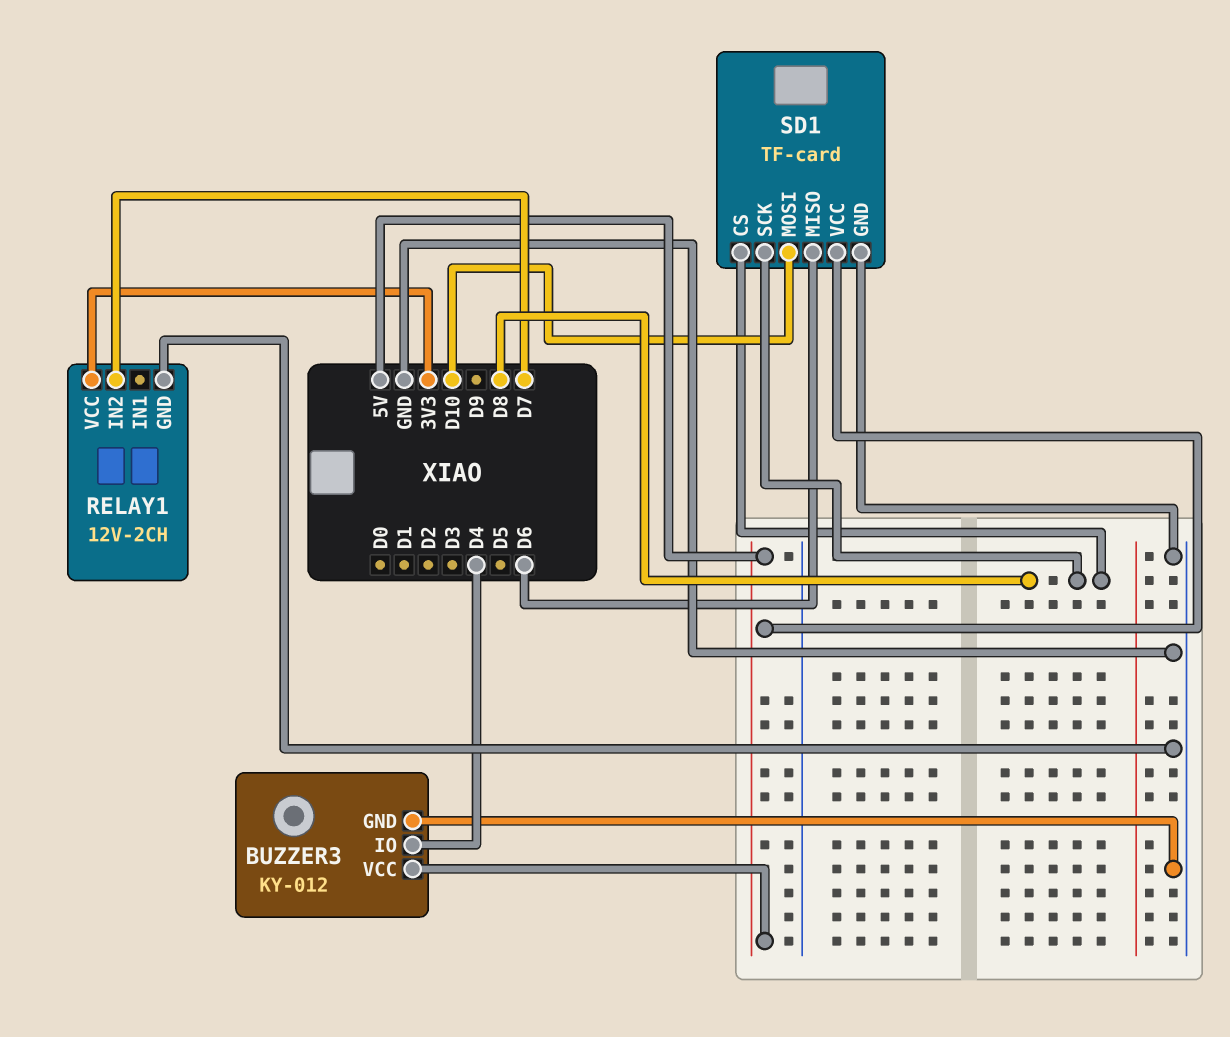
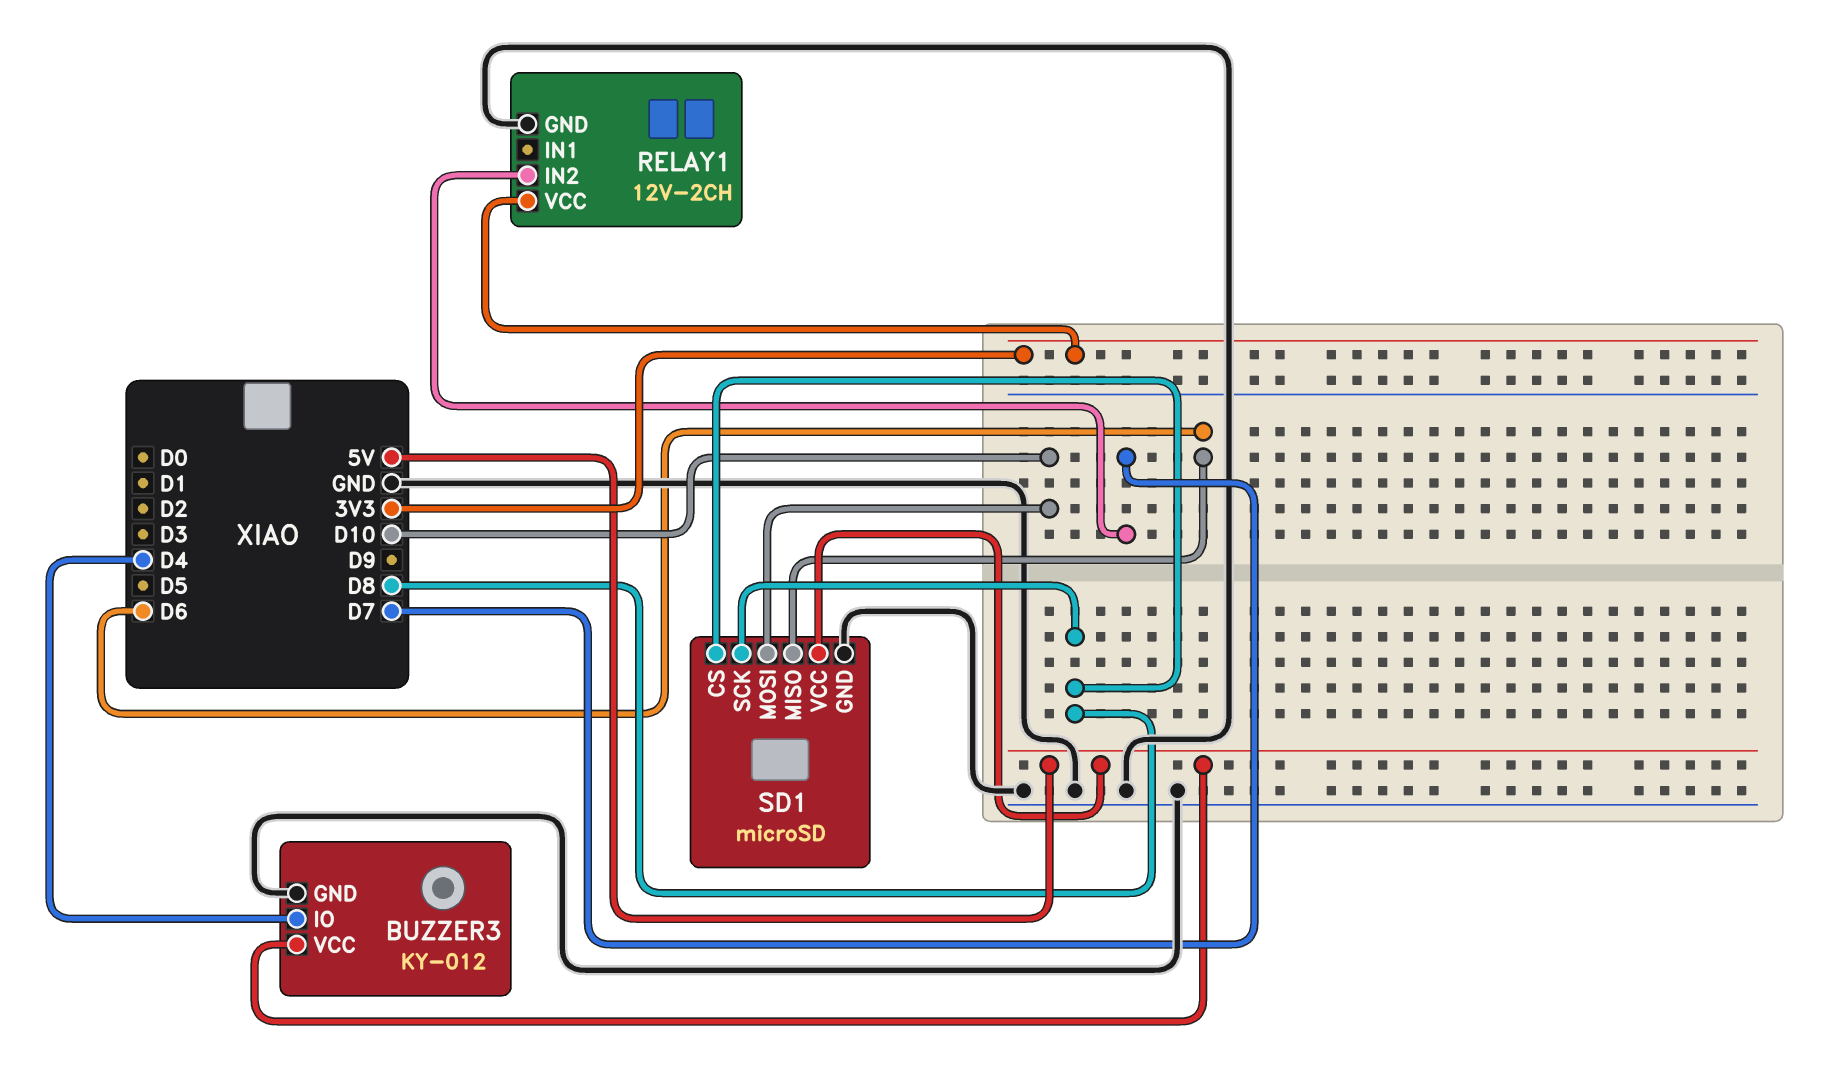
SD1: TF-card -> microSD

